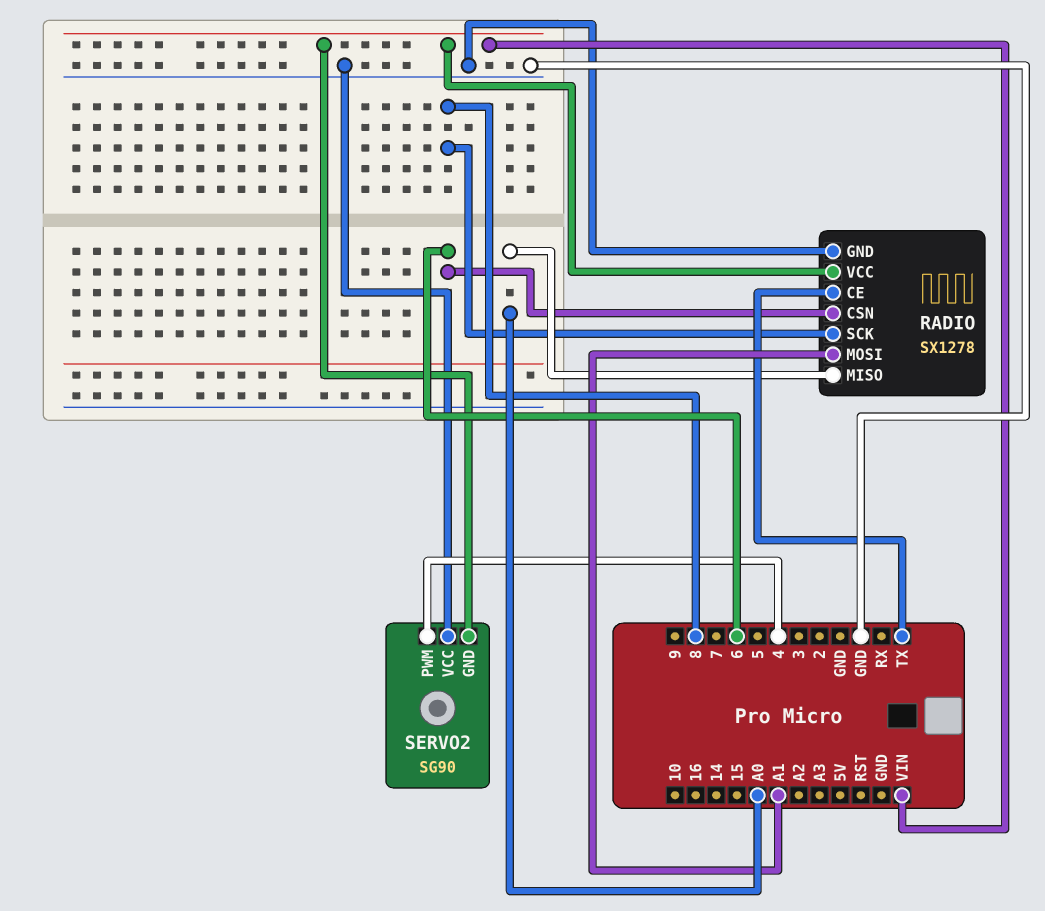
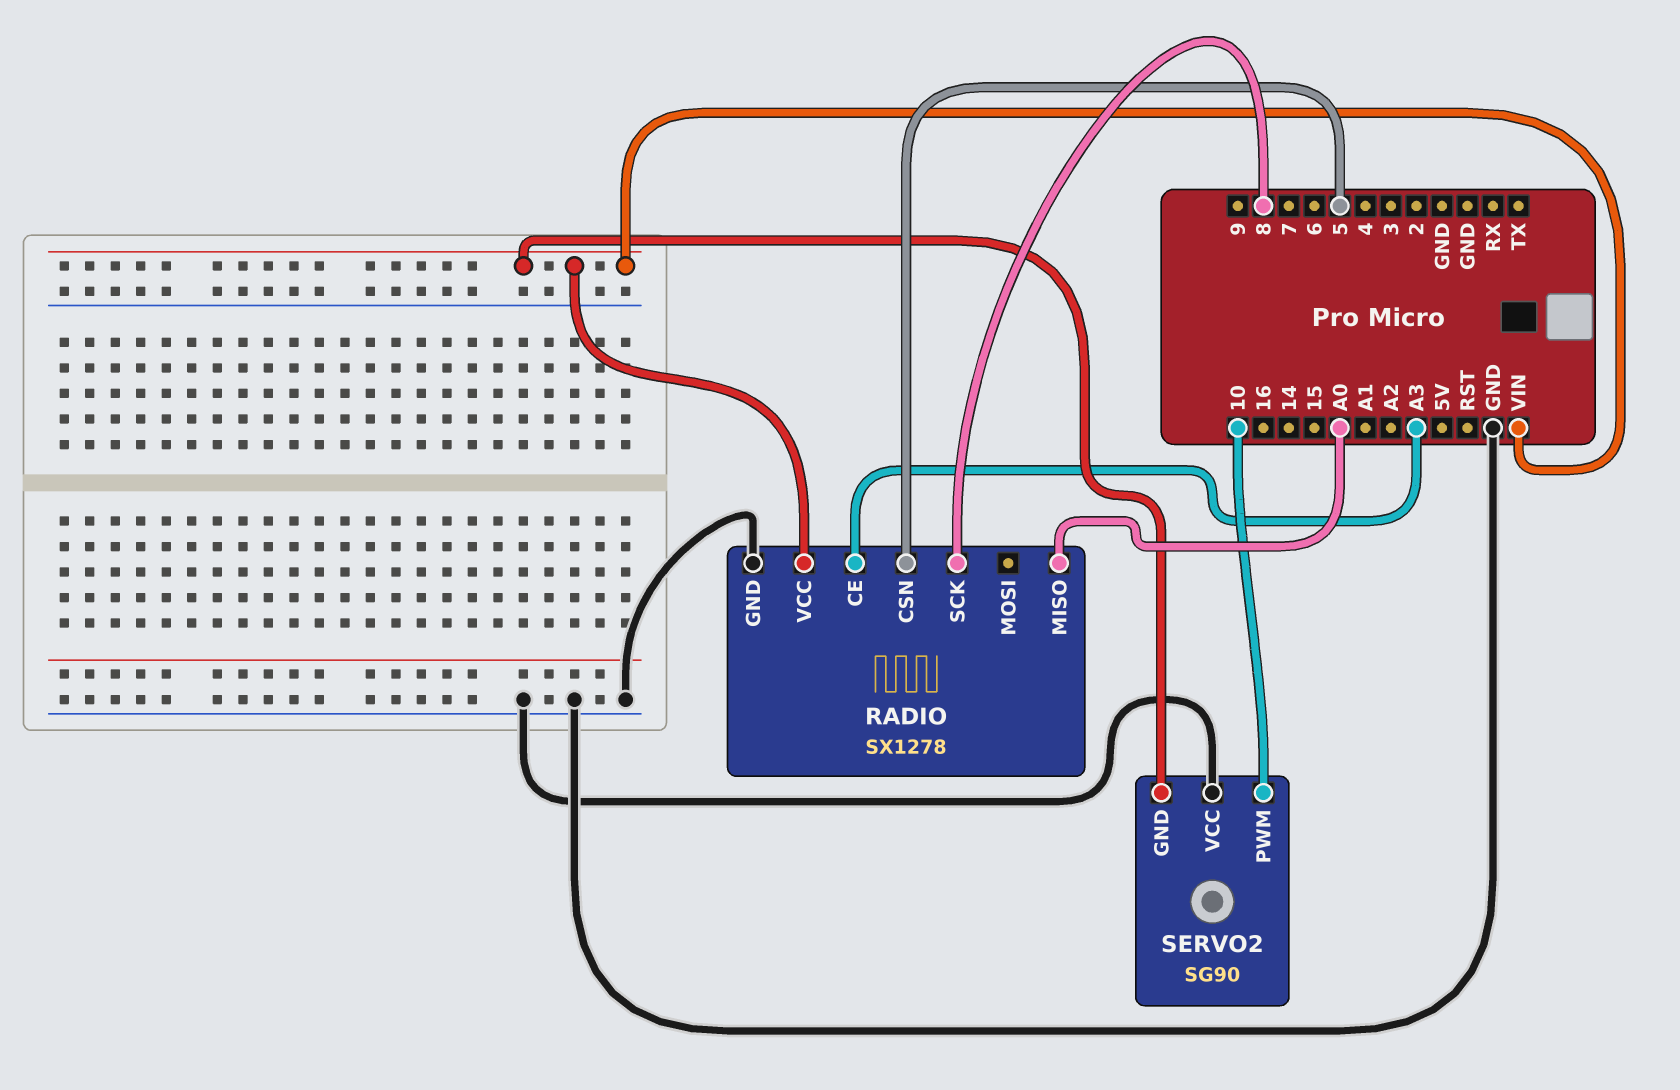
RADIO pin CE: TX -> A3
RADIO pin CSN: 6 -> 5
RADIO pin MOSI: A1 -> none
SERVO2 pin PWM: 4 -> 10

